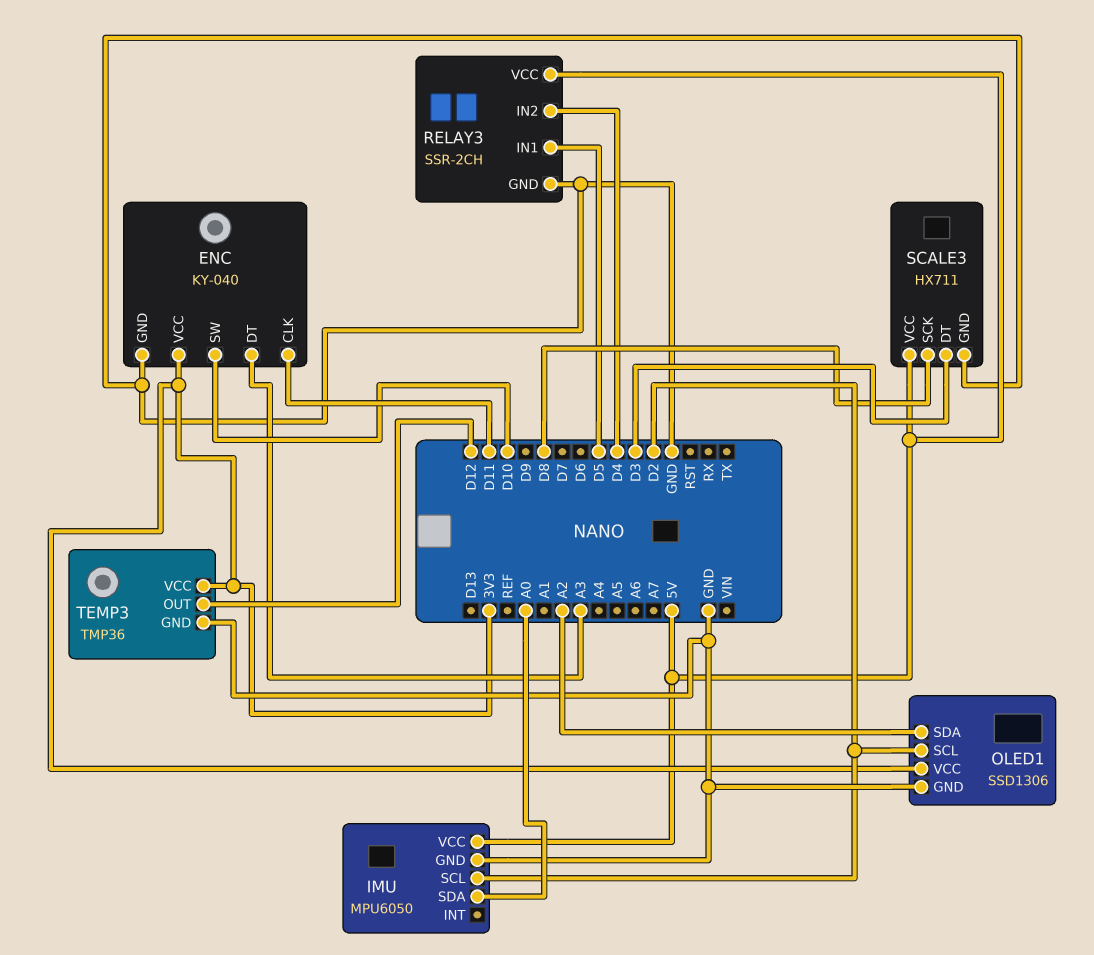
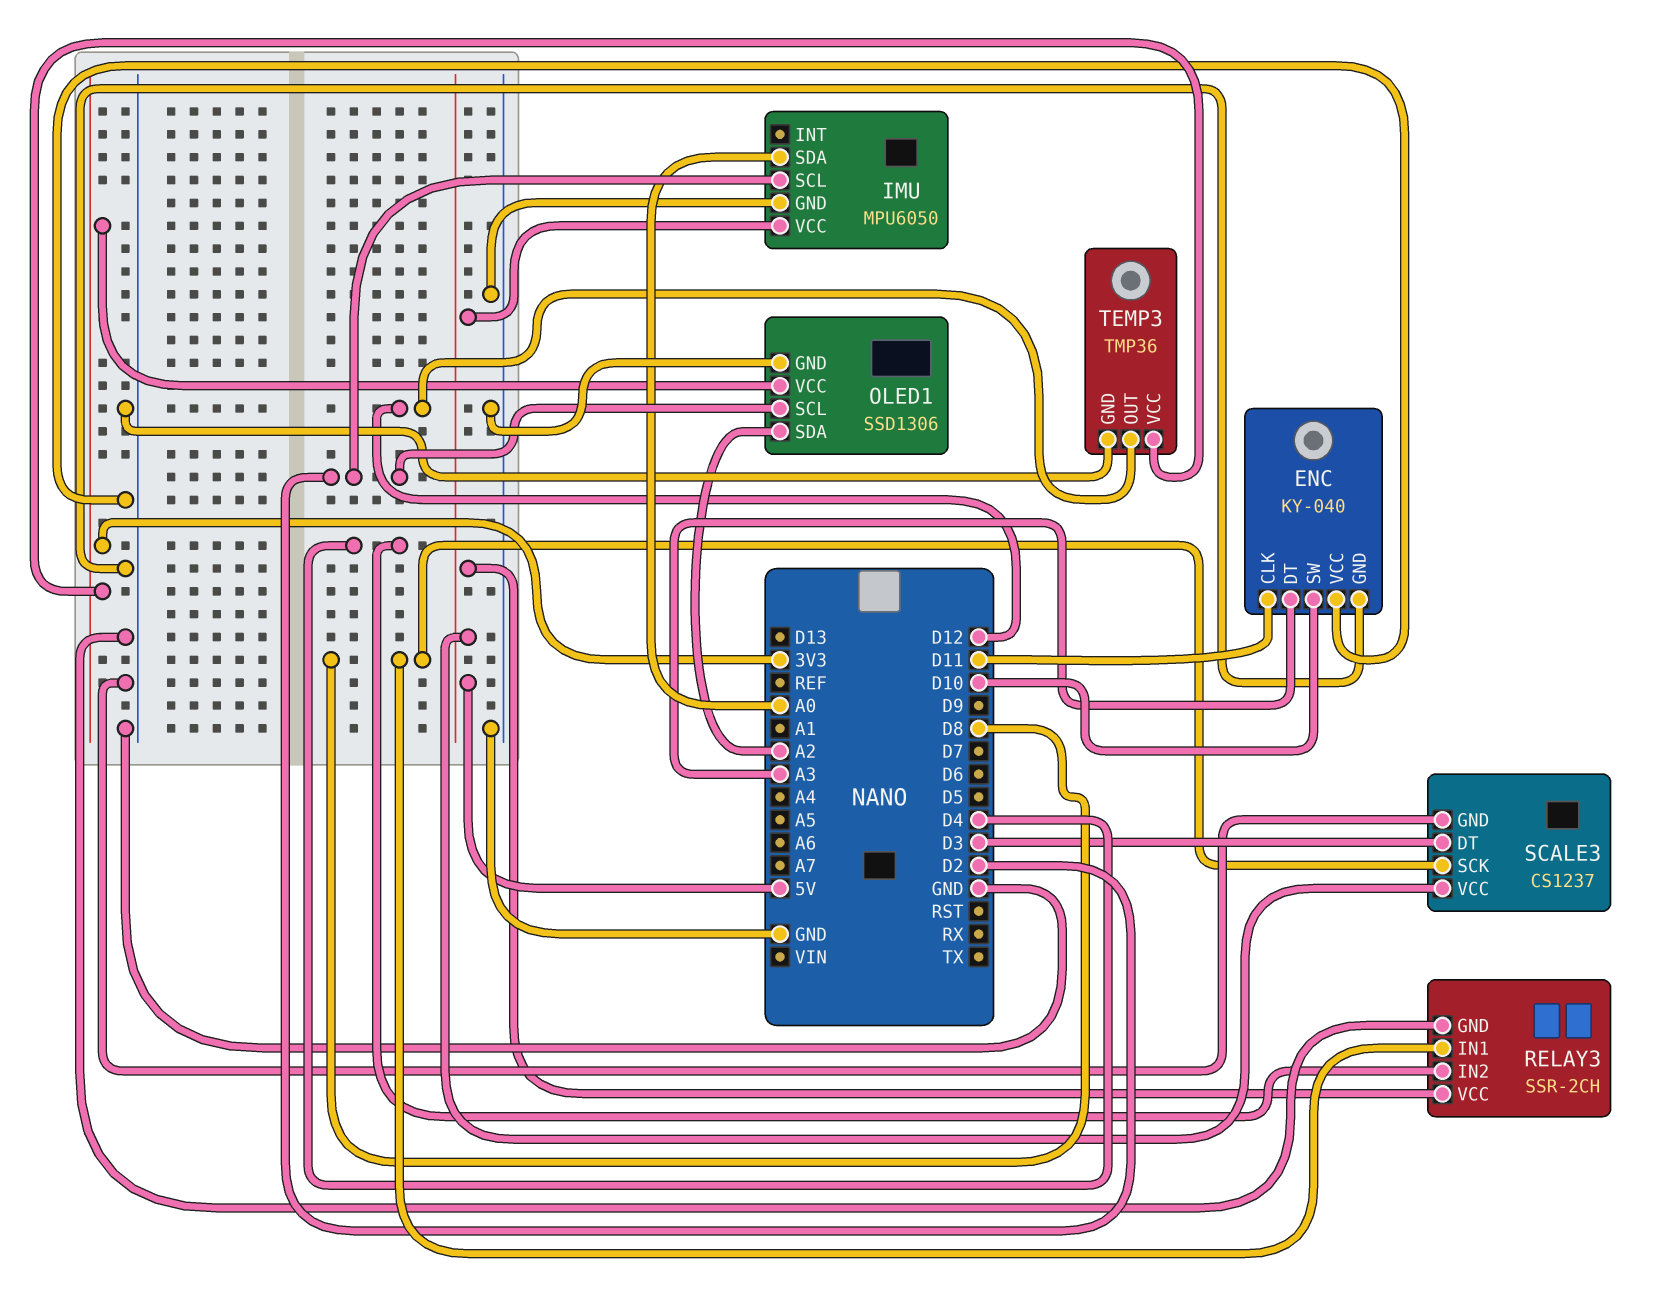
ENC pin VCC: 3V3 -> GND
RELAY3 pin IN1: D5 -> D8
SCALE3: HX711 -> CS1237

